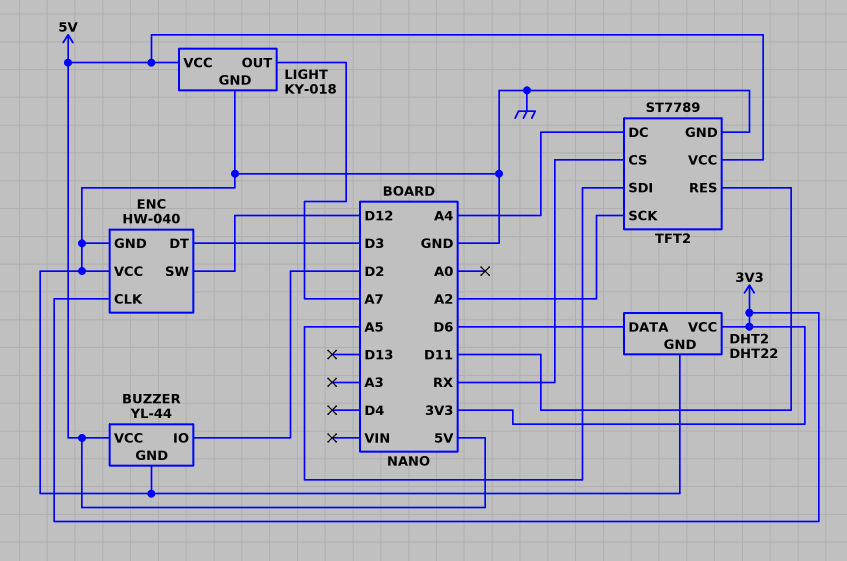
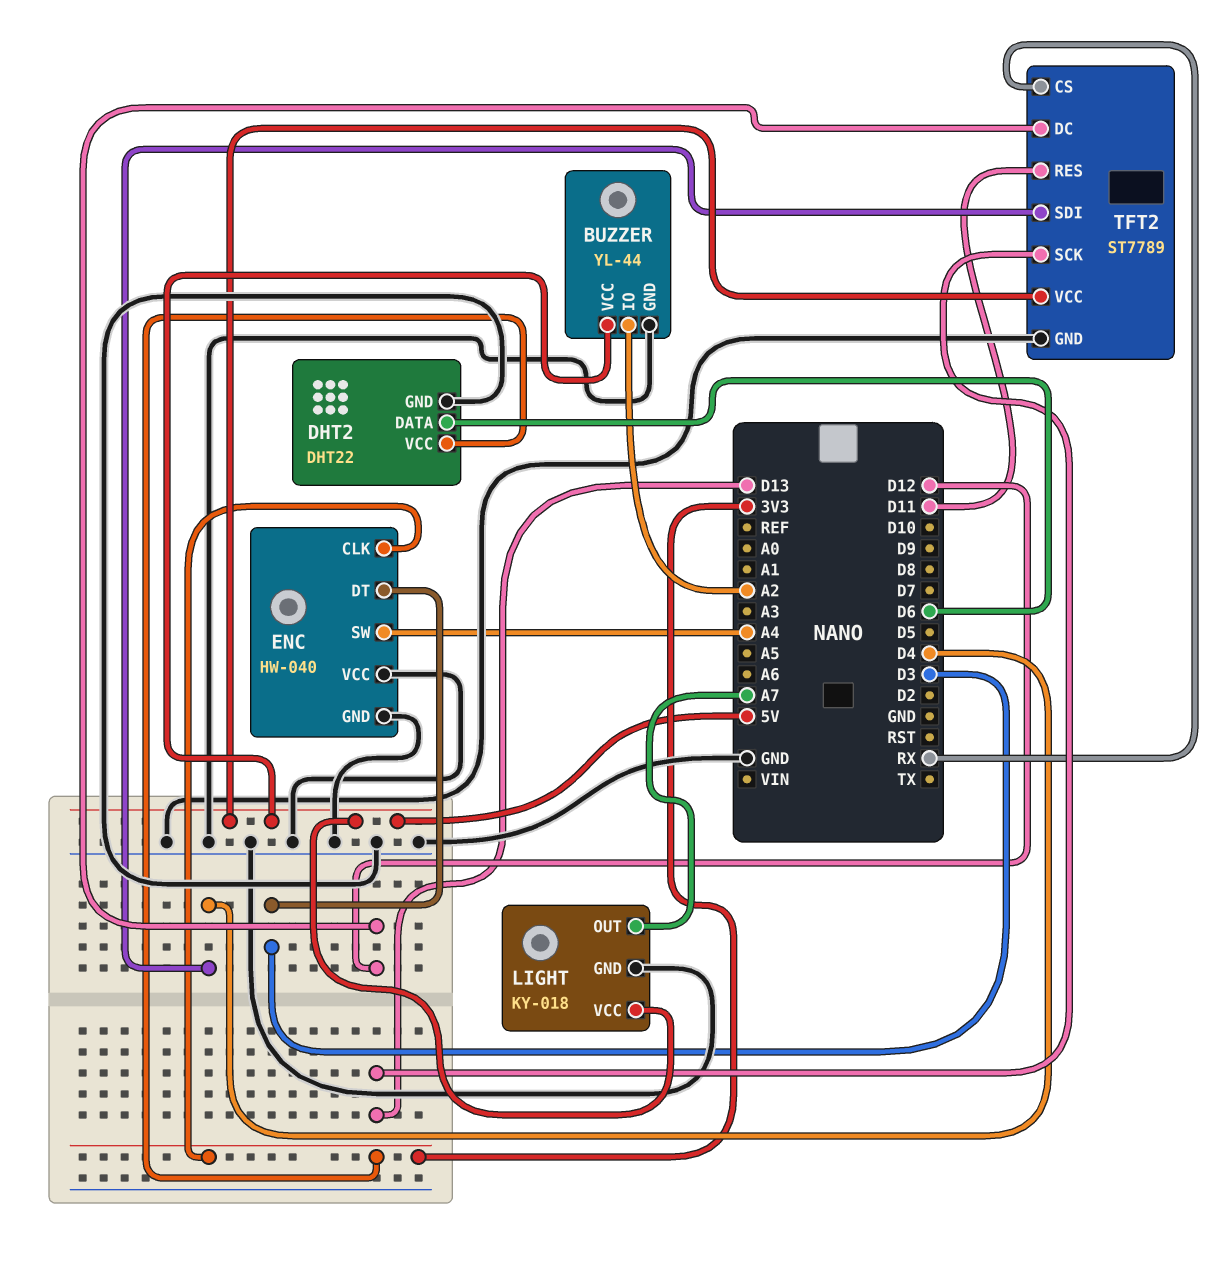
BUZZER pin IO: D2 -> A2
ENC pin SW: D12 -> A4
TFT2 pin DC: A4 -> D12
TFT2 pin SCK: A2 -> D13
TFT2 pin SDI: A5 -> D4

